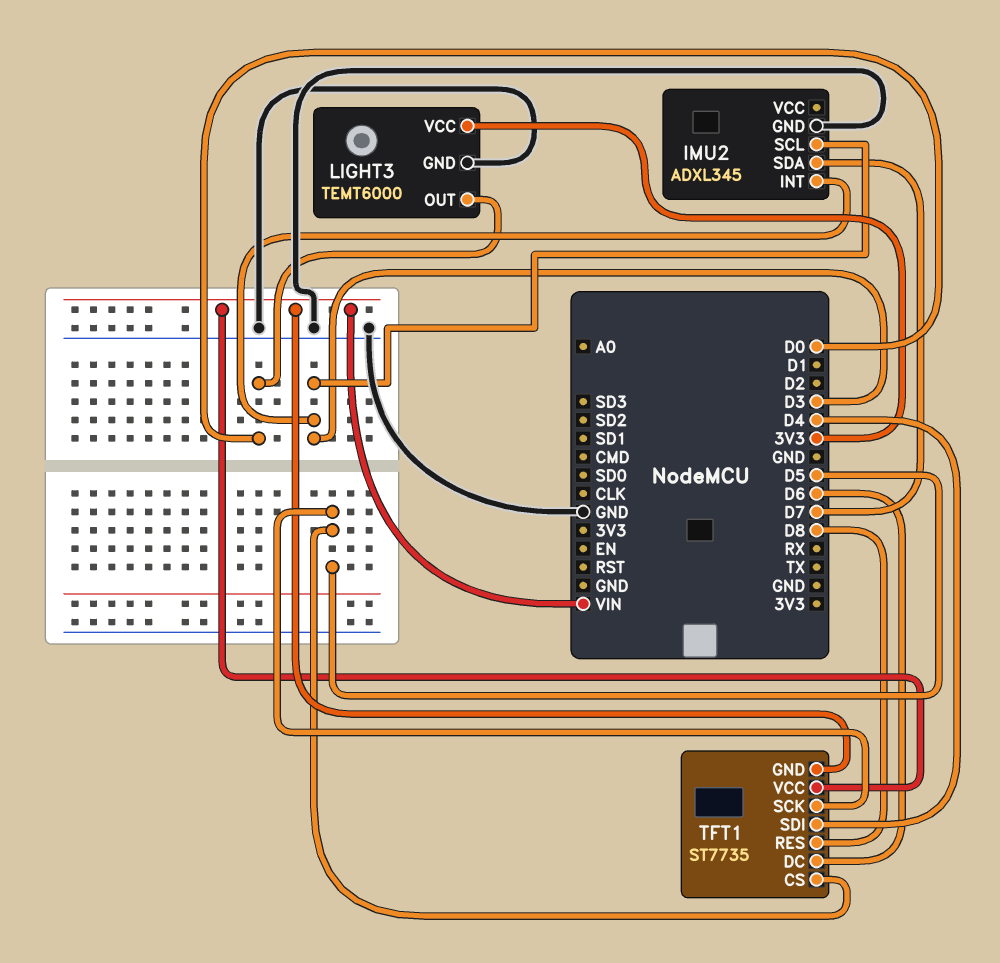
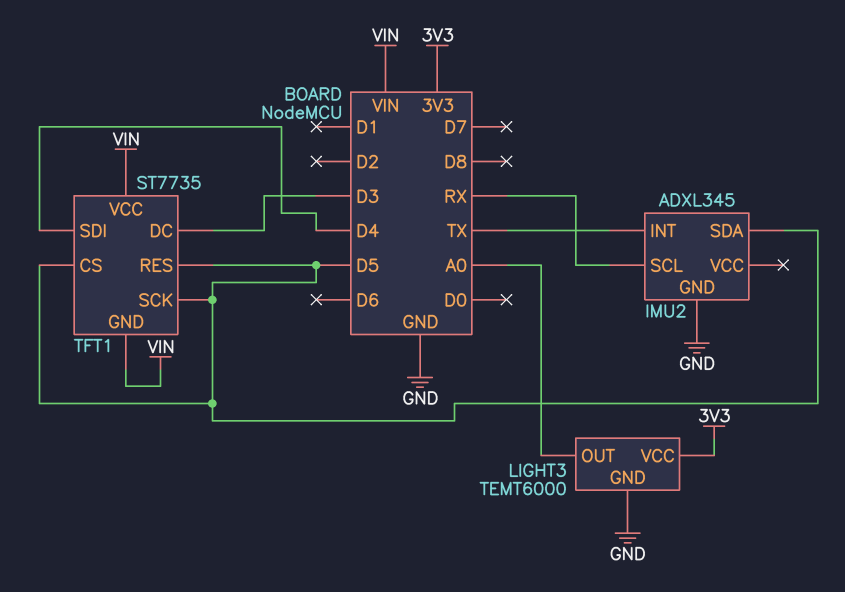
IMU2 pin INT: D3 -> TX
IMU2 pin SCL: D3 -> RX
IMU2 pin SDA: D7 -> D5
LIGHT3 pin OUT: D0 -> A0
TFT1 pin DC: D6 -> D3
TFT1 pin RES: D8 -> D5

